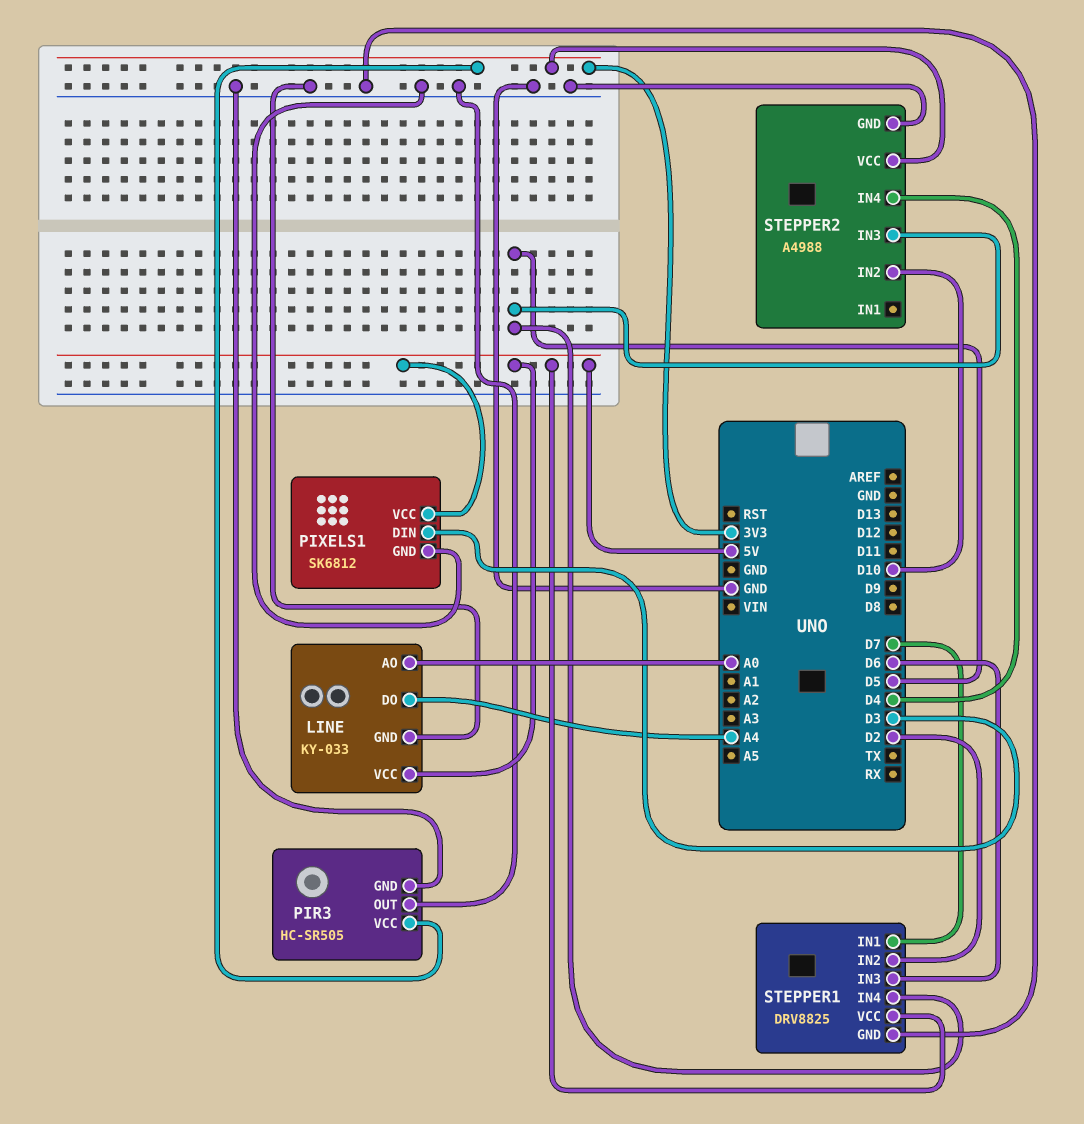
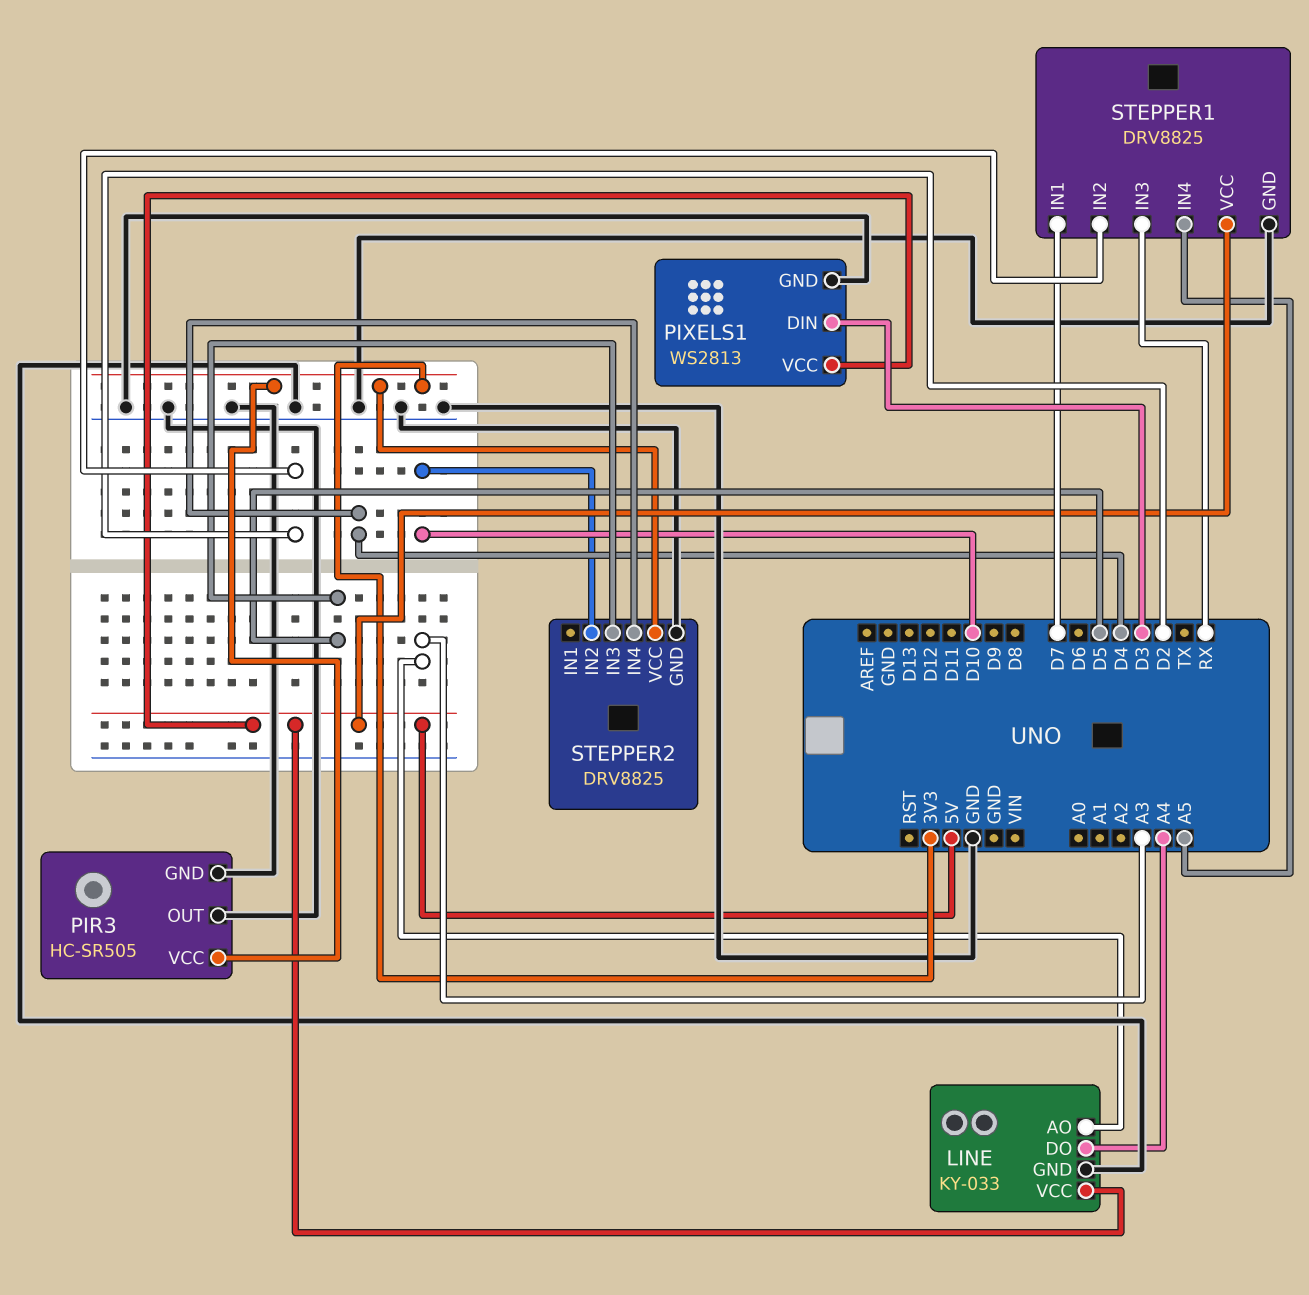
LINE pin AO: A0 -> A3
PIXELS1: SK6812 -> WS2813
STEPPER1 pin IN3: D6 -> RX
STEPPER1 pin IN4: D5 -> A5
STEPPER2: A4988 -> DRV8825

